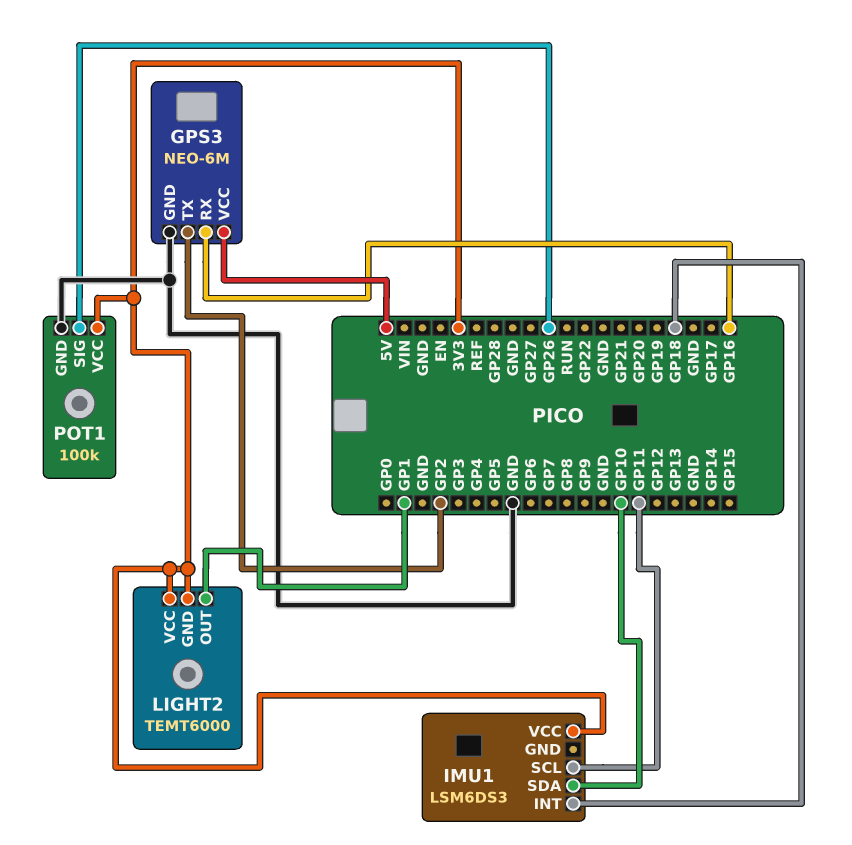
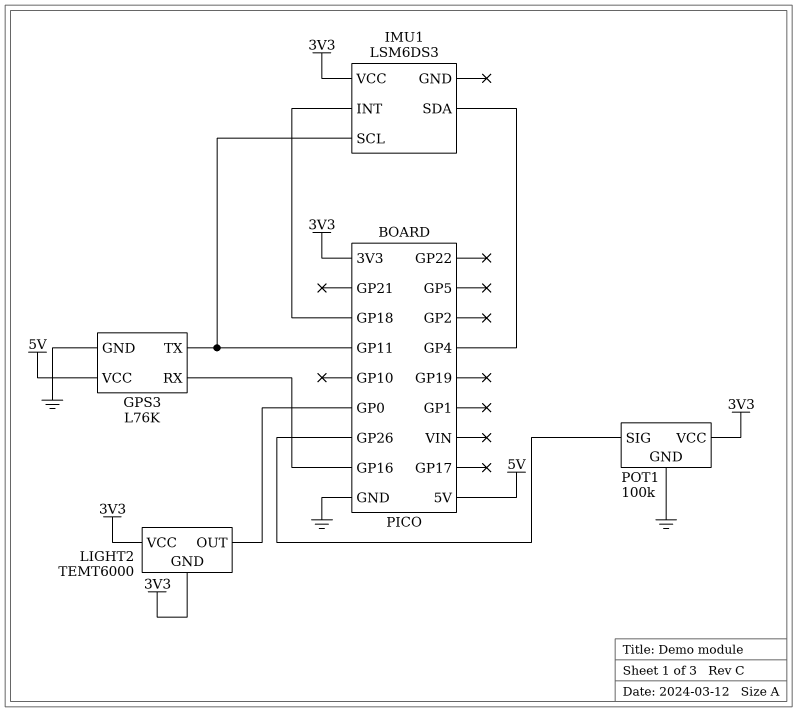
GPS3: NEO-6M -> L76K
GPS3 pin TX: GP2 -> GP11
IMU1 pin SDA: GP10 -> GP4
LIGHT2 pin OUT: GP1 -> GP0

